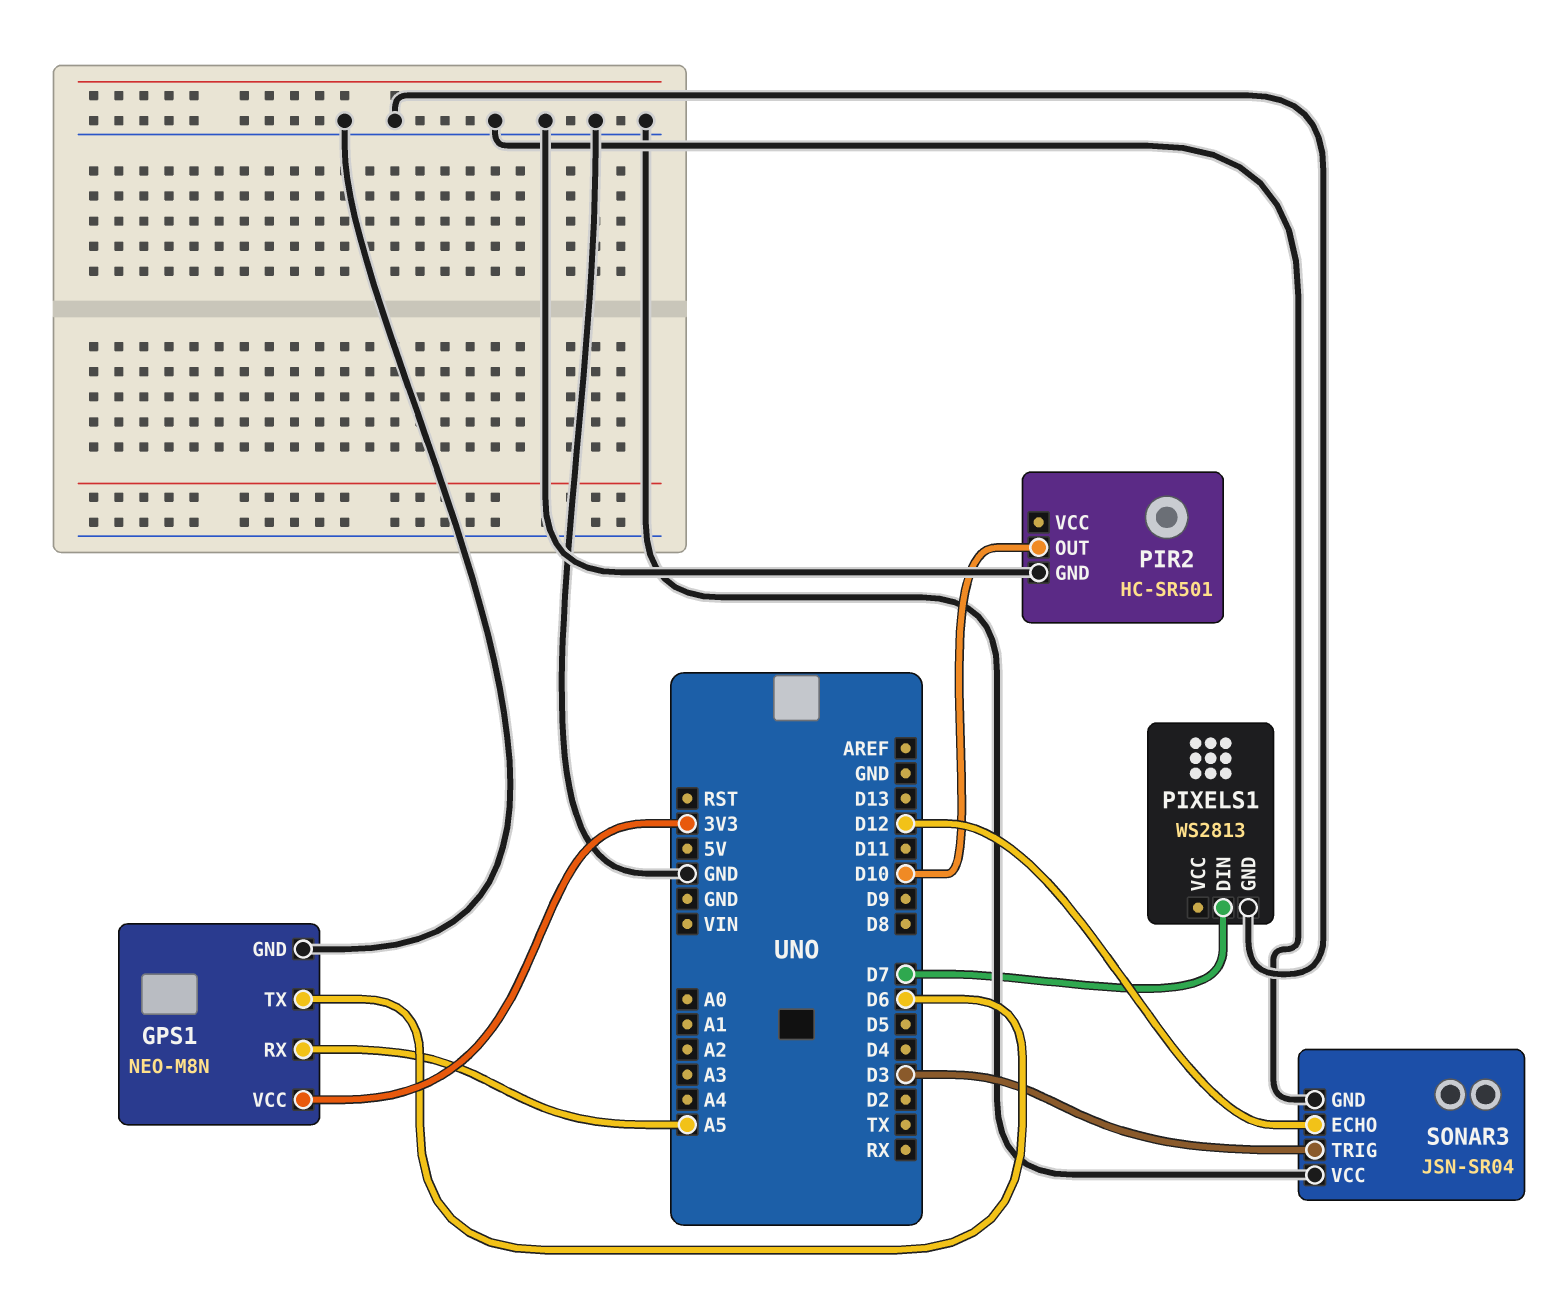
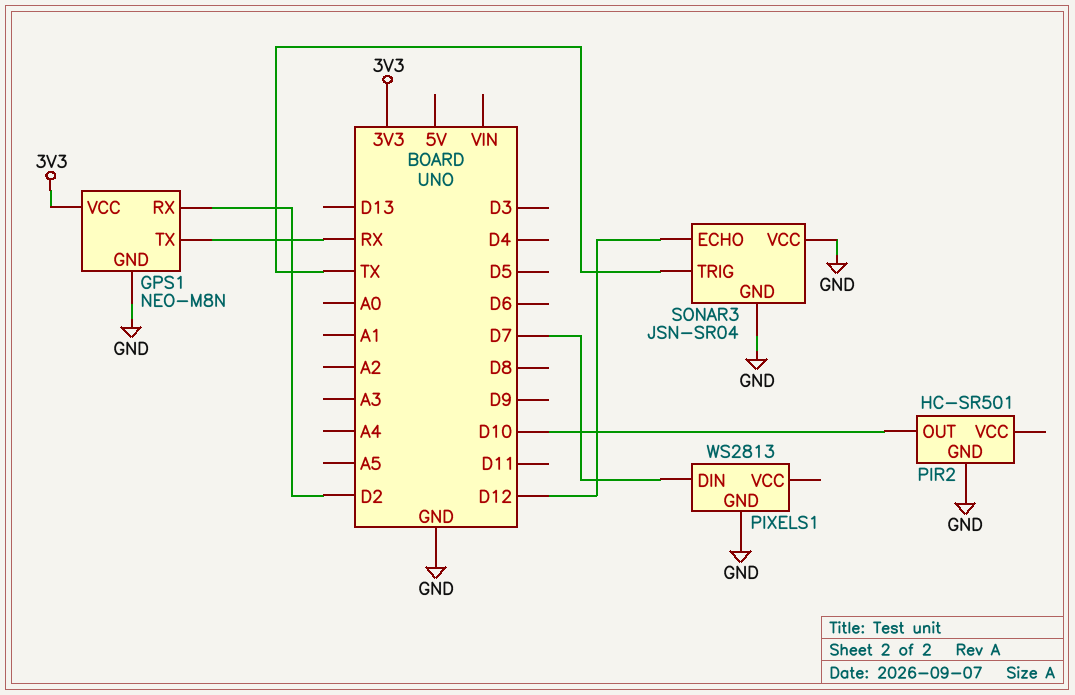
GPS1 pin RX: A5 -> D2
GPS1 pin TX: D6 -> RX
SONAR3 pin TRIG: D3 -> TX

